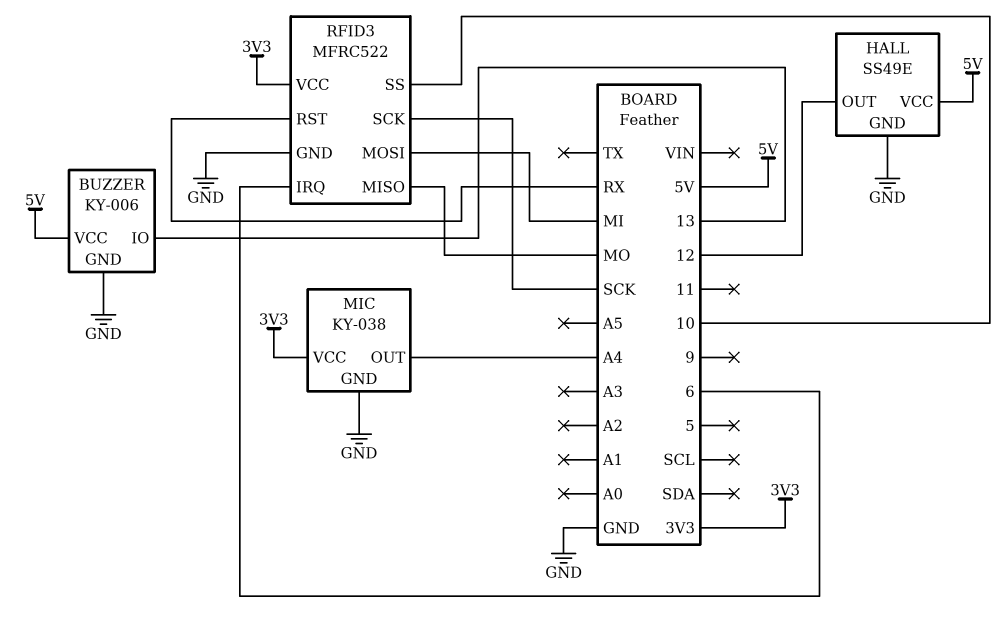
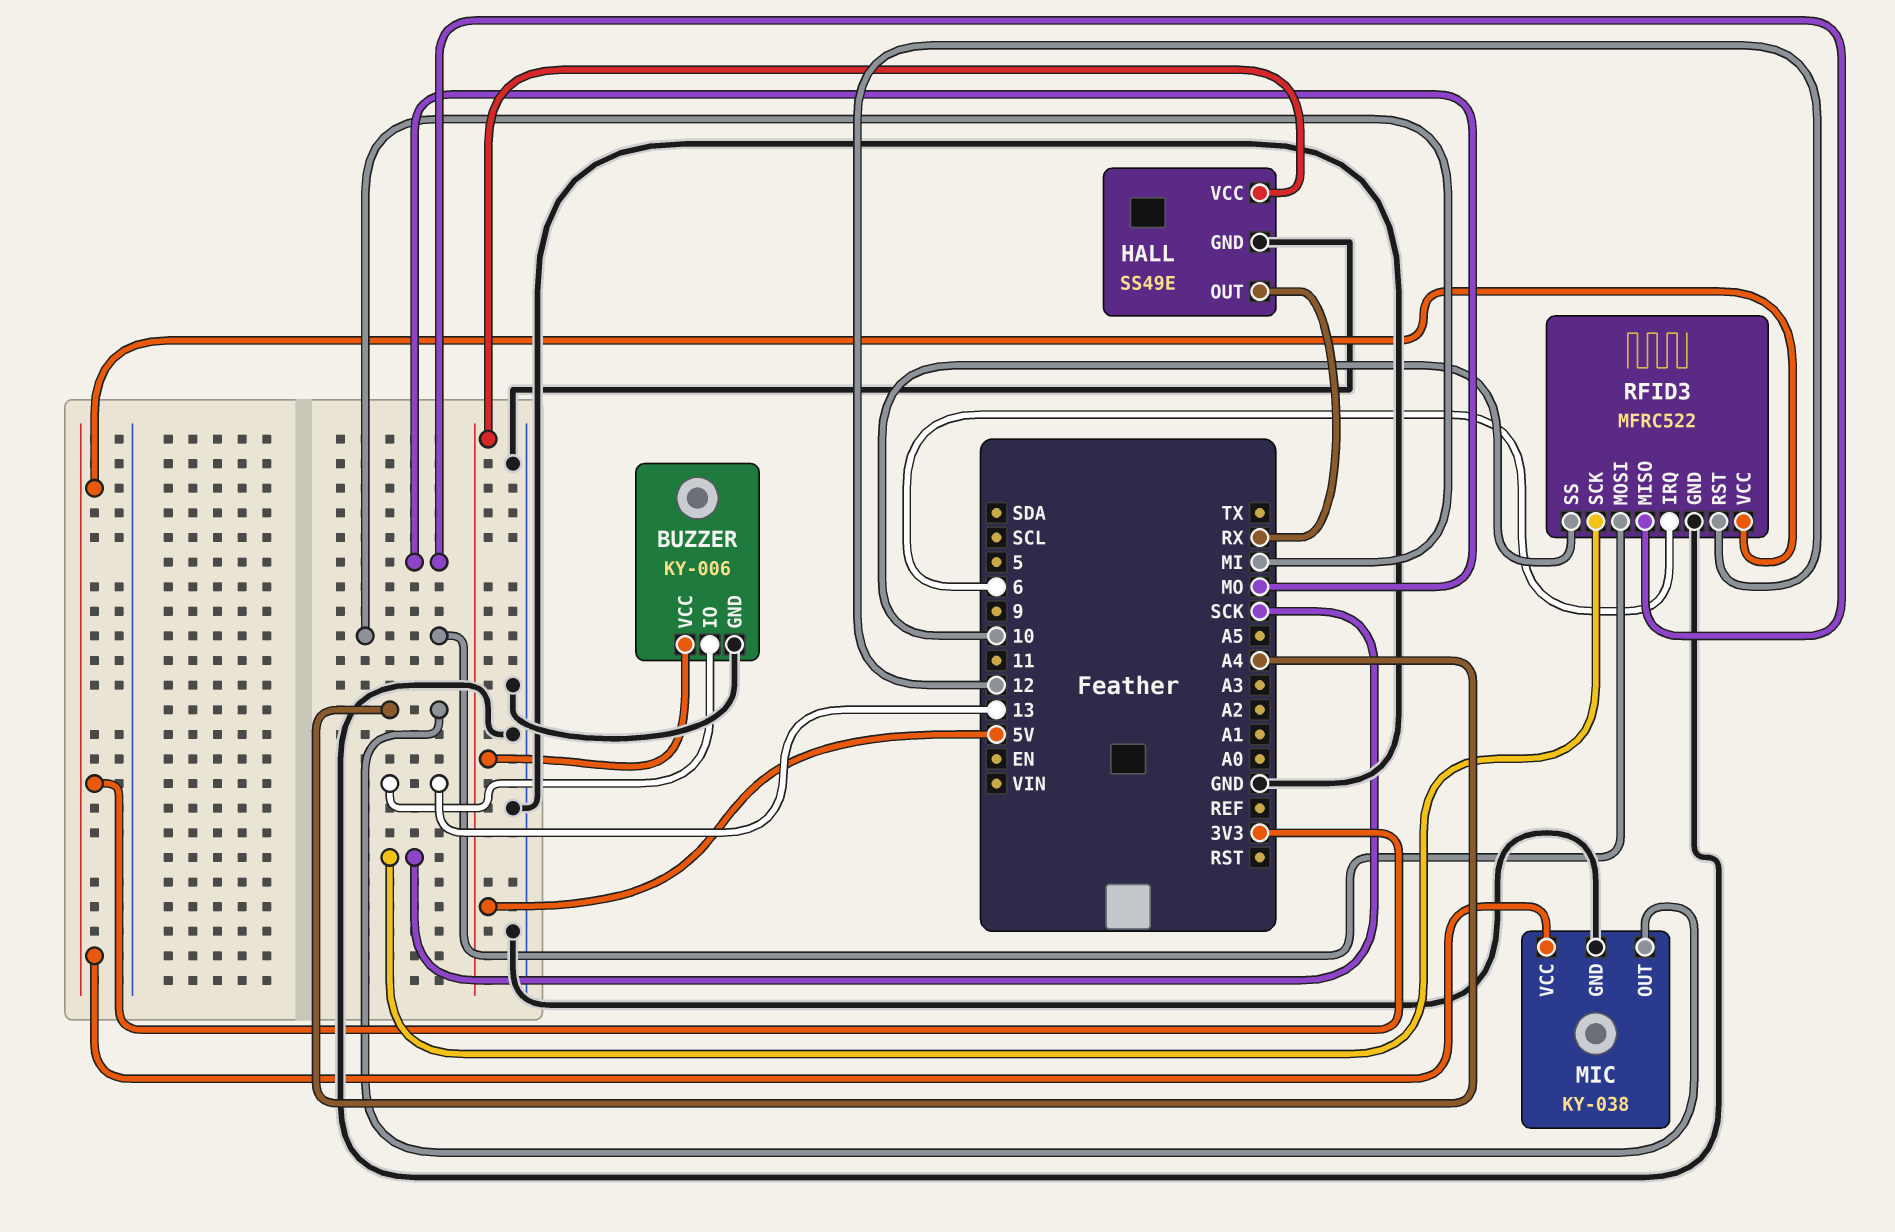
HALL pin OUT: 12 -> RX
RFID3 pin RST: RX -> 12

